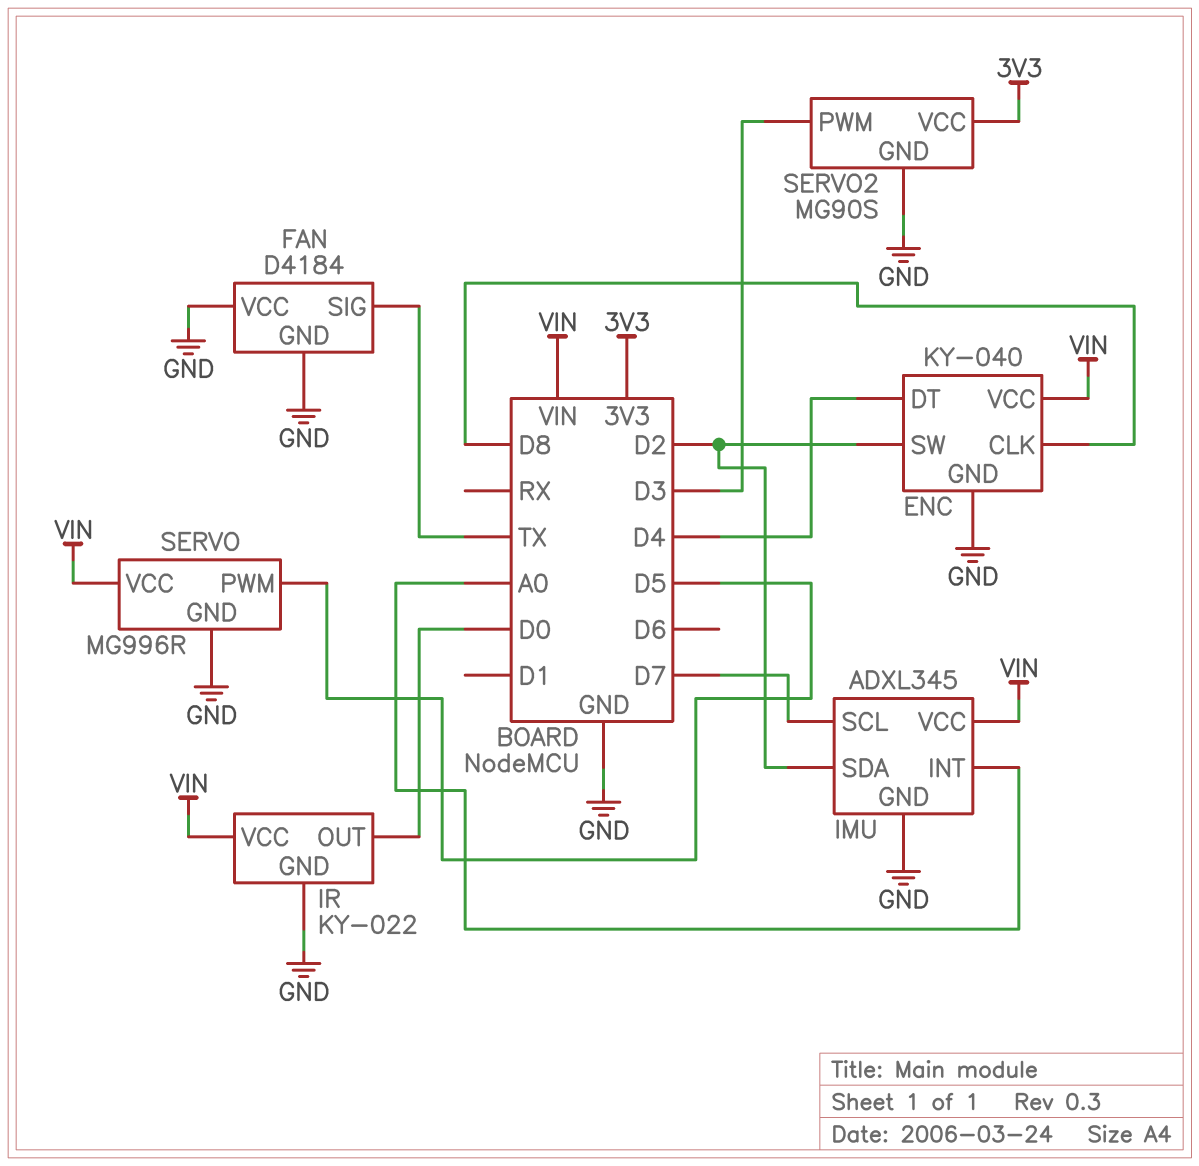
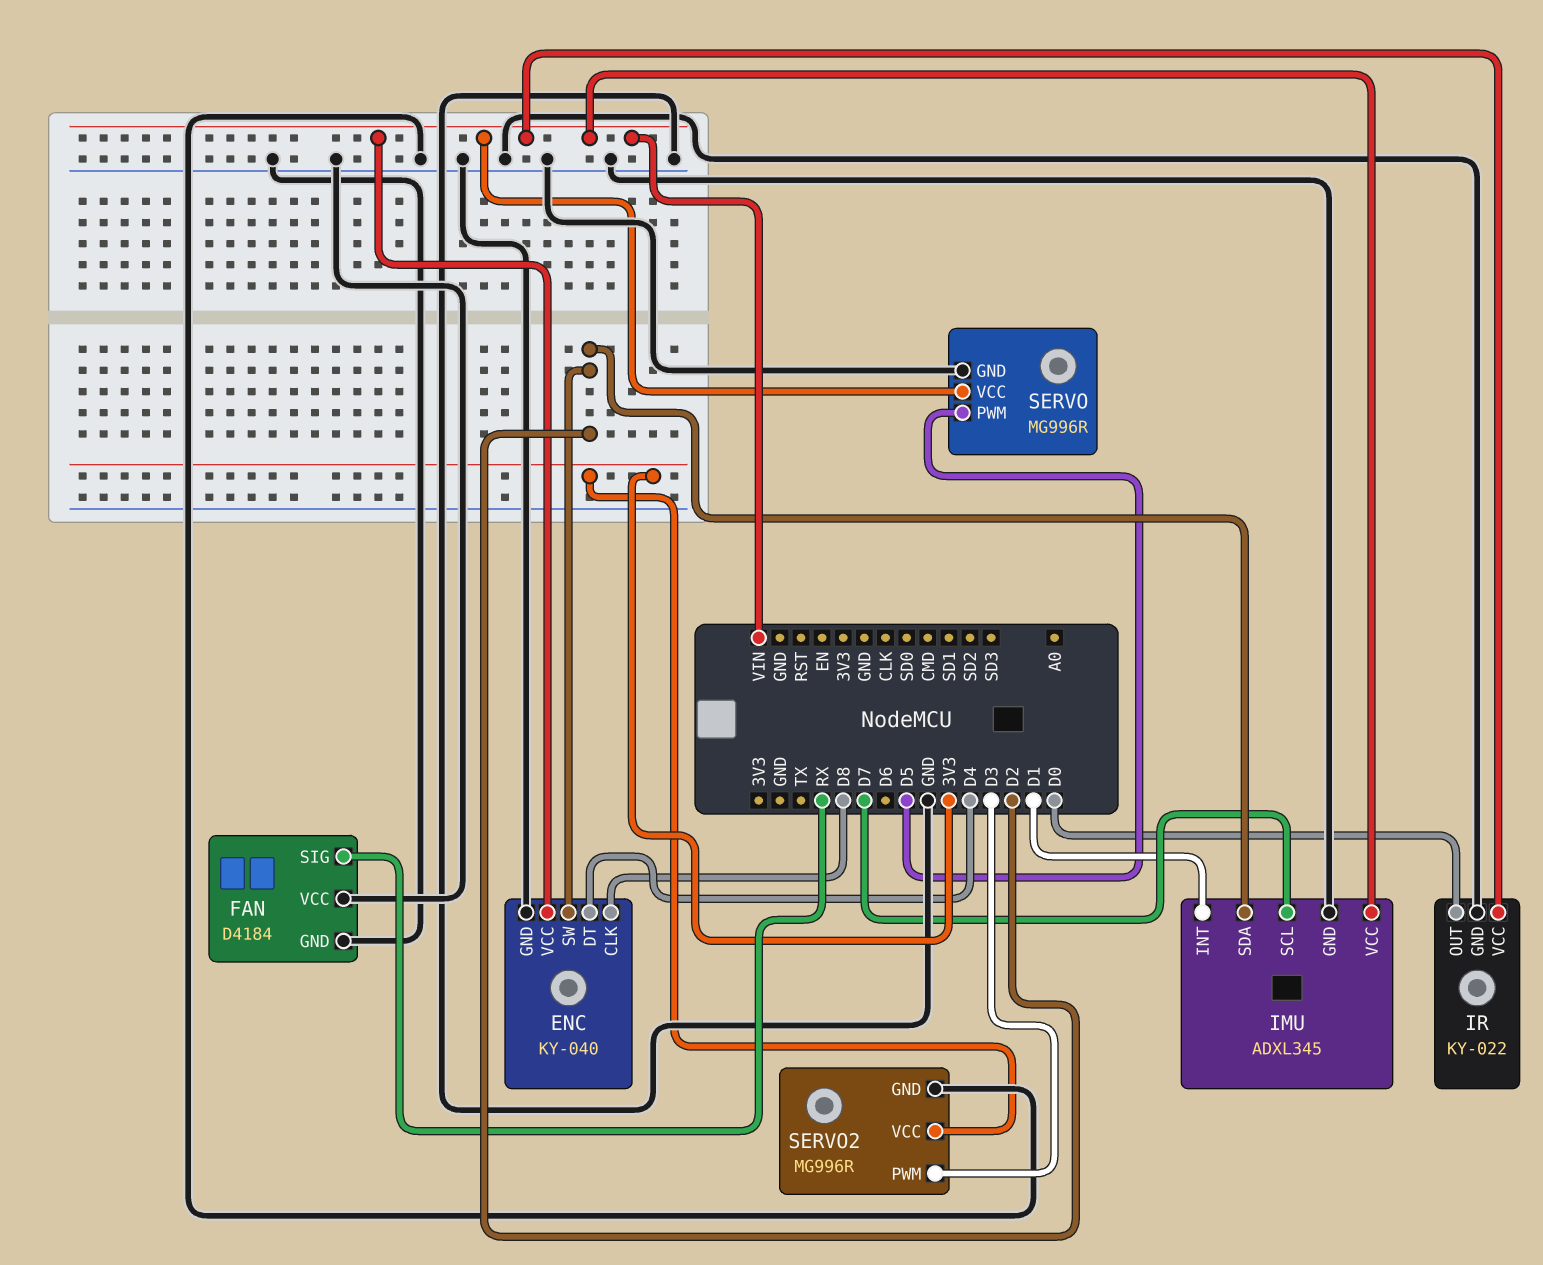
FAN pin SIG: TX -> RX
IMU pin INT: A0 -> D1
SERVO2: MG90S -> MG996R

